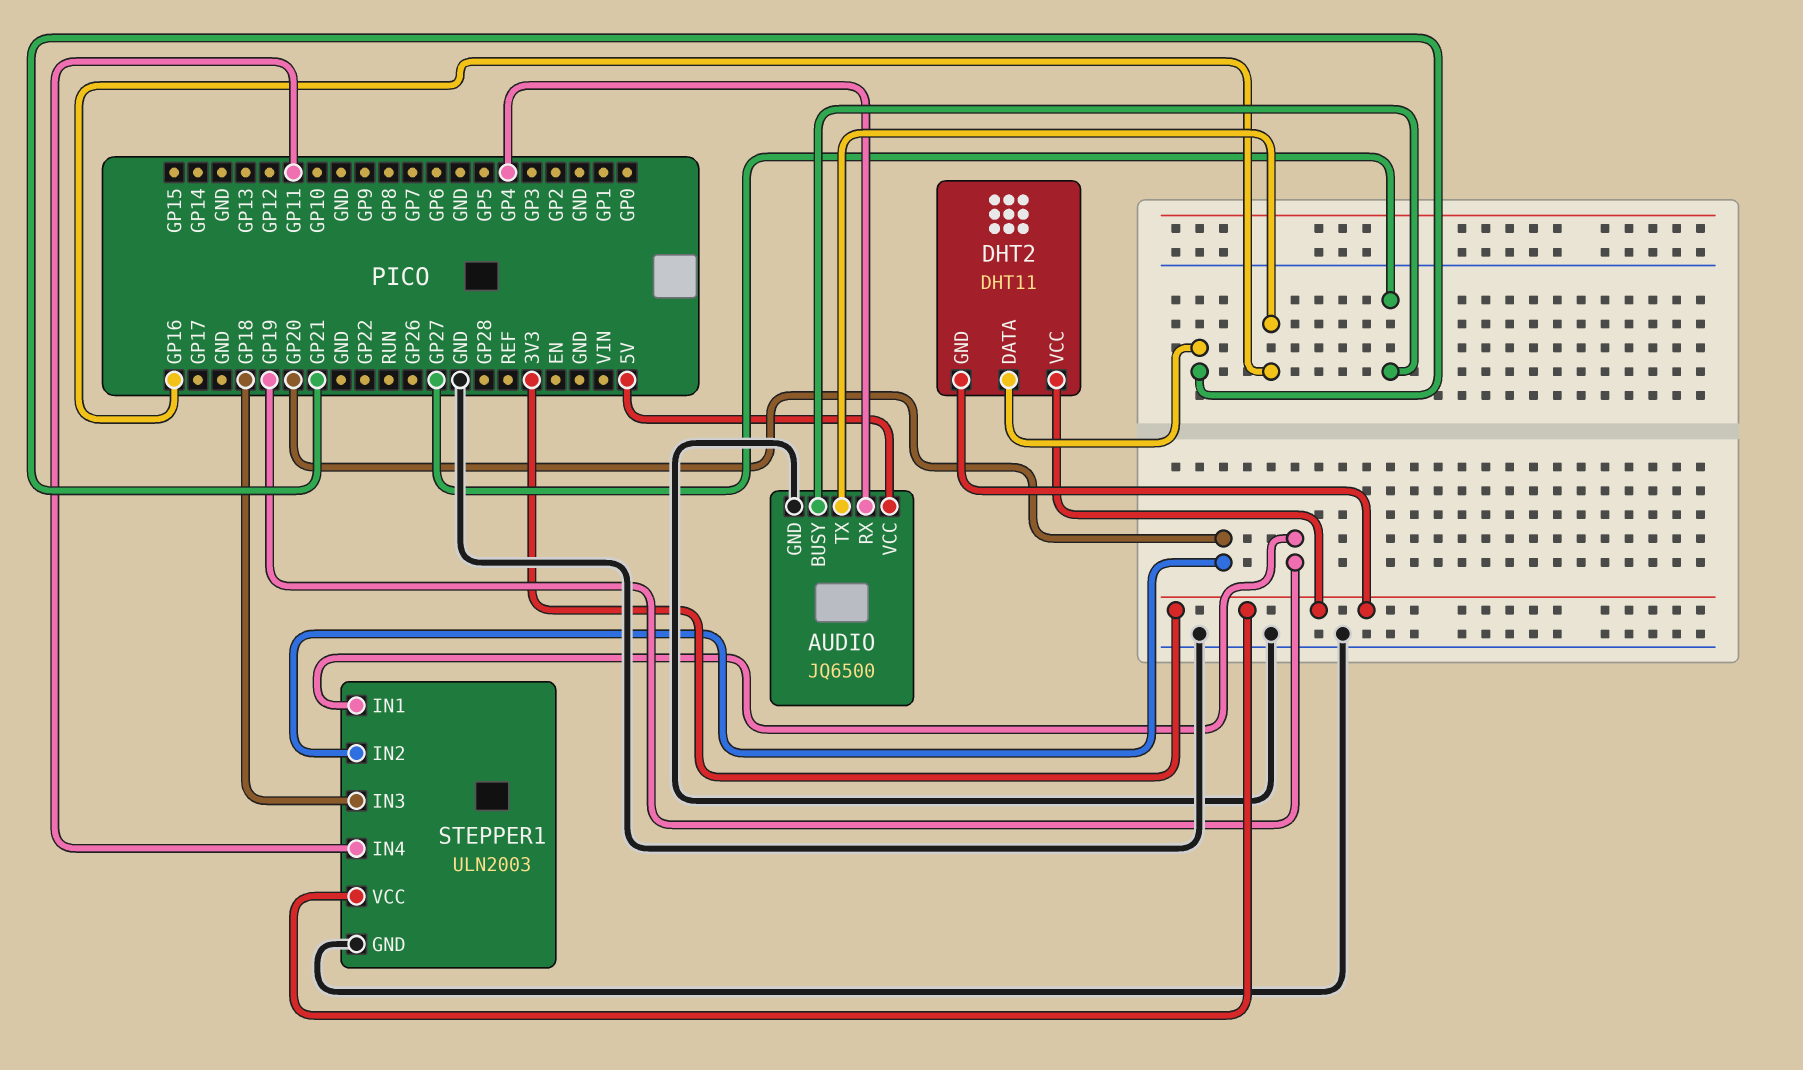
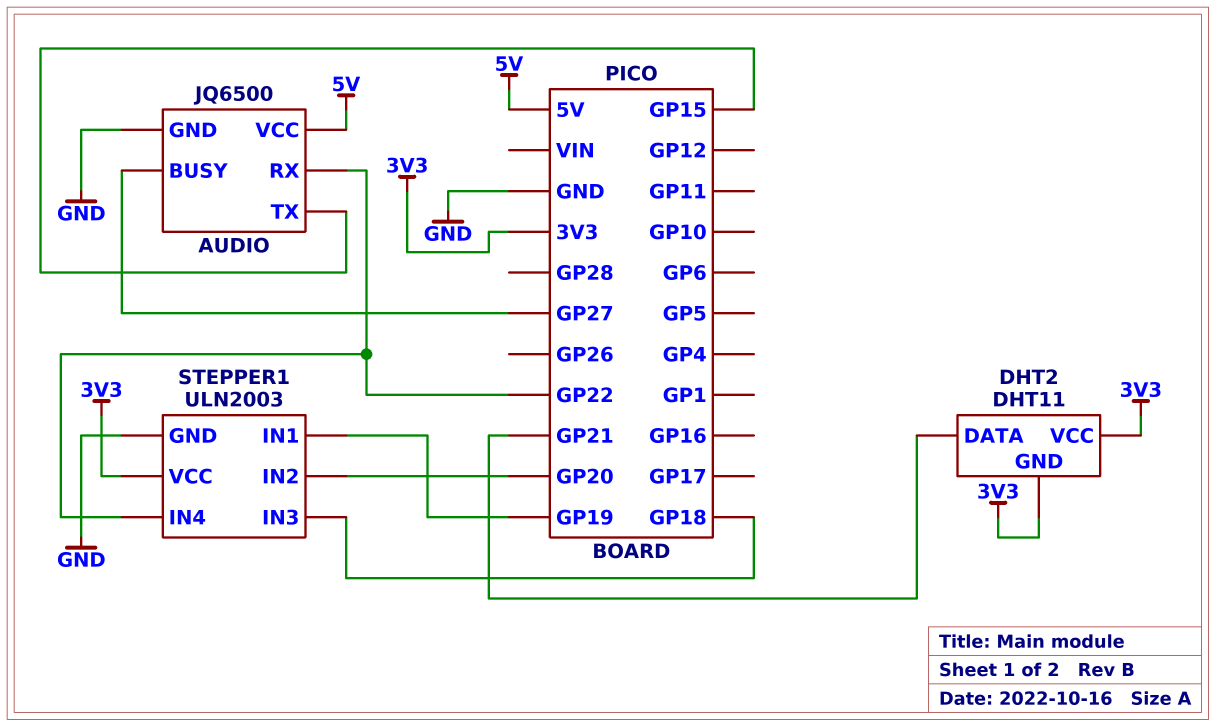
AUDIO pin RX: GP4 -> GP22
AUDIO pin TX: GP16 -> GP15
STEPPER1 pin IN4: GP11 -> GP22

